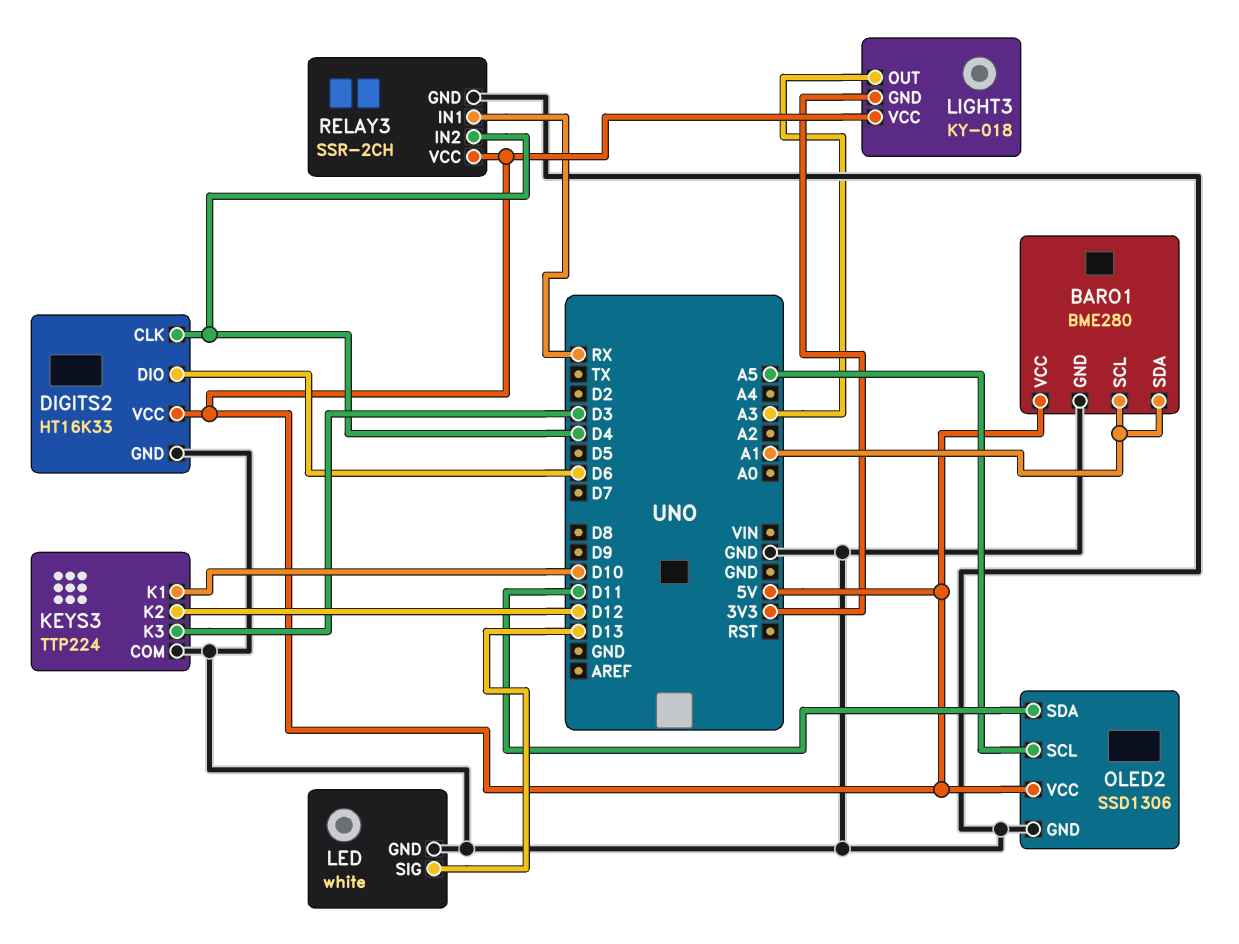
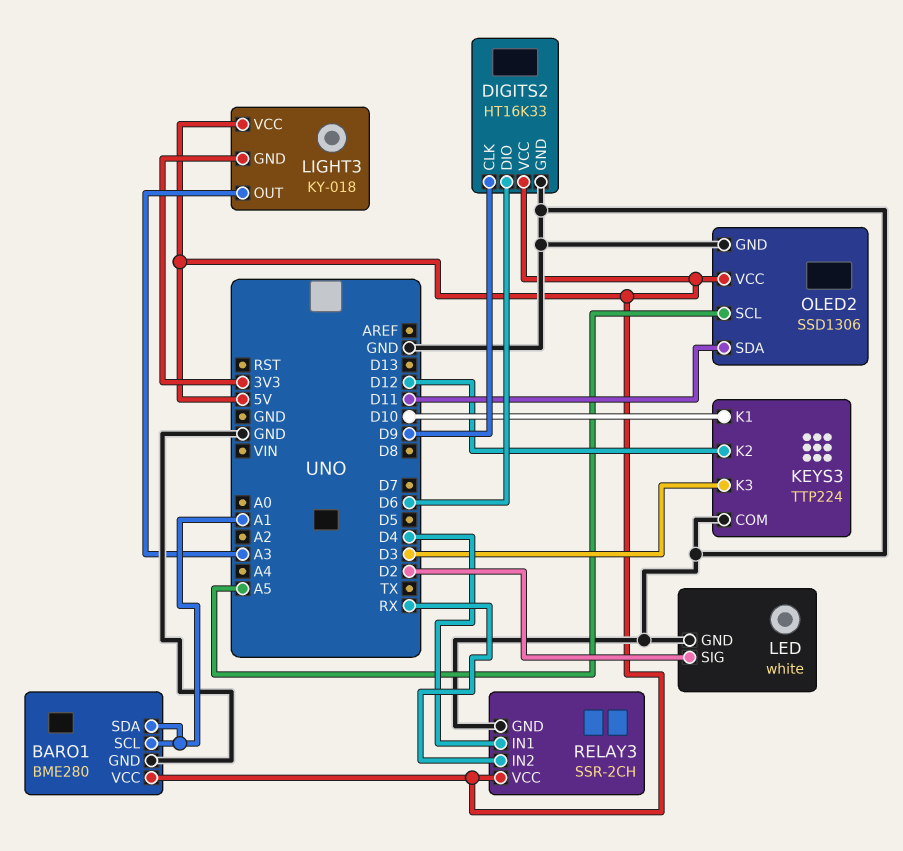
DIGITS2 pin CLK: D4 -> D9
LED pin SIG: D13 -> D2
RELAY3 pin IN1: RX -> D4
RELAY3 pin IN2: D4 -> RX

